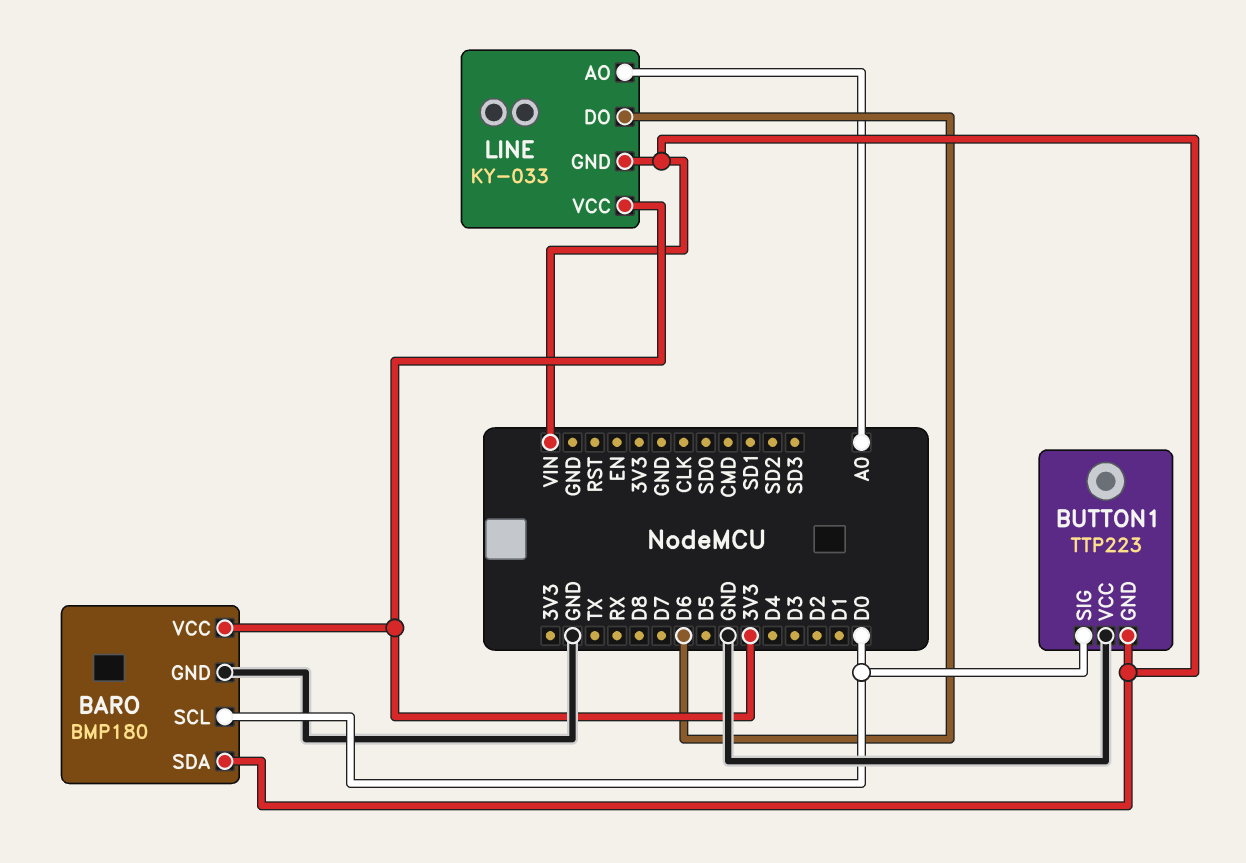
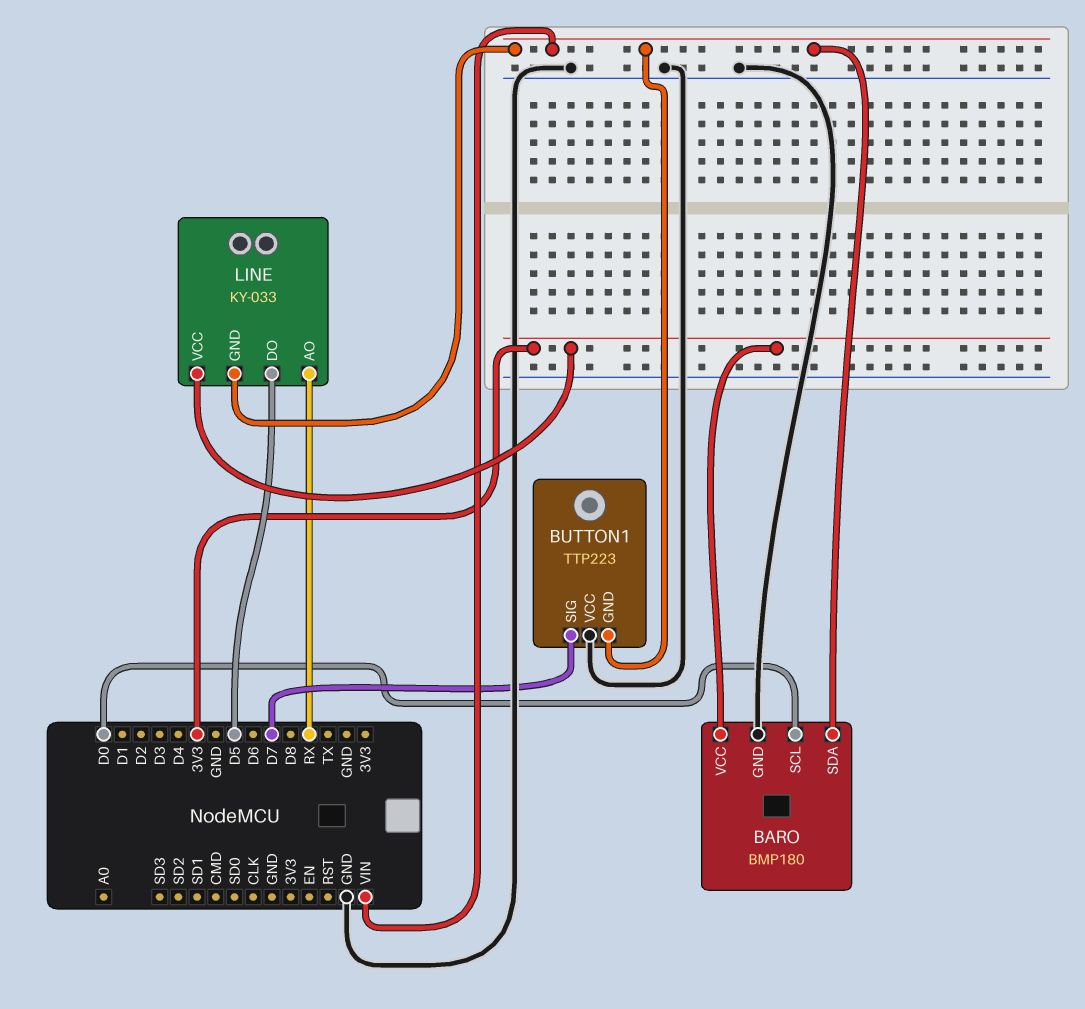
BUTTON1 pin SIG: D0 -> D7
LINE pin AO: A0 -> RX
LINE pin DO: D6 -> D5

